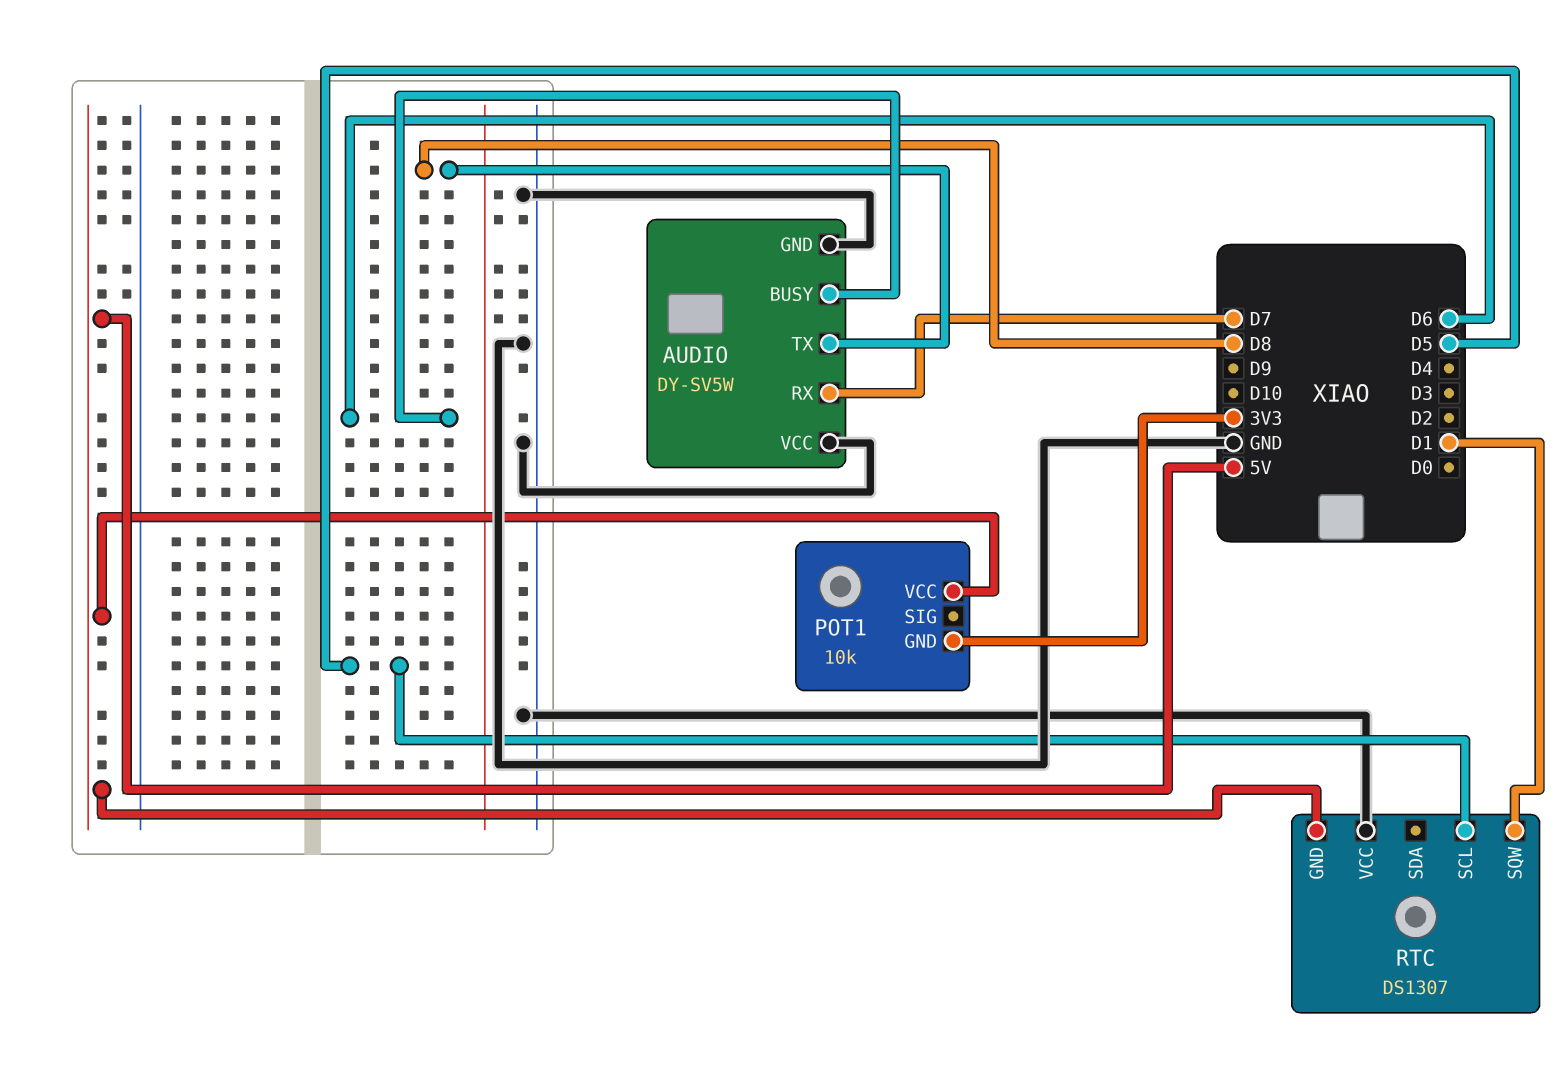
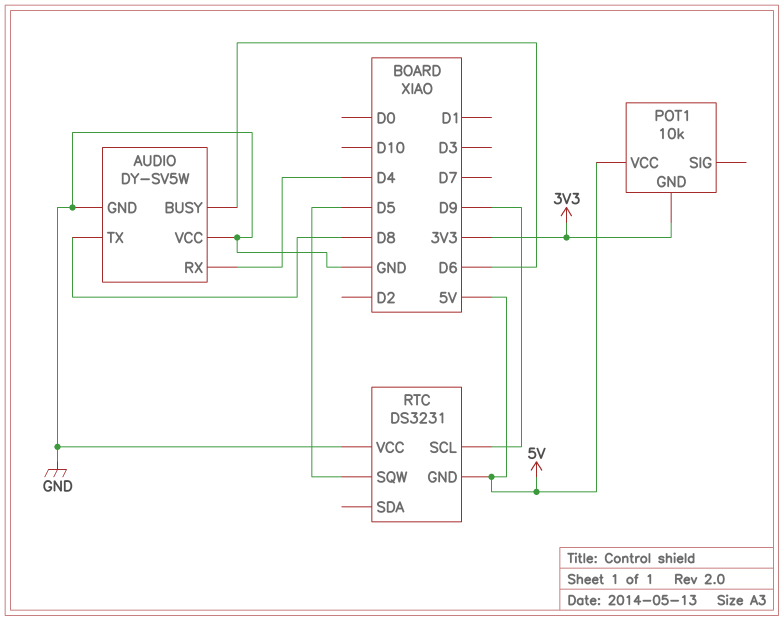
AUDIO pin RX: D7 -> D4
RTC: DS1307 -> DS3231
RTC pin SCL: D5 -> D9
RTC pin SQW: D1 -> D5

